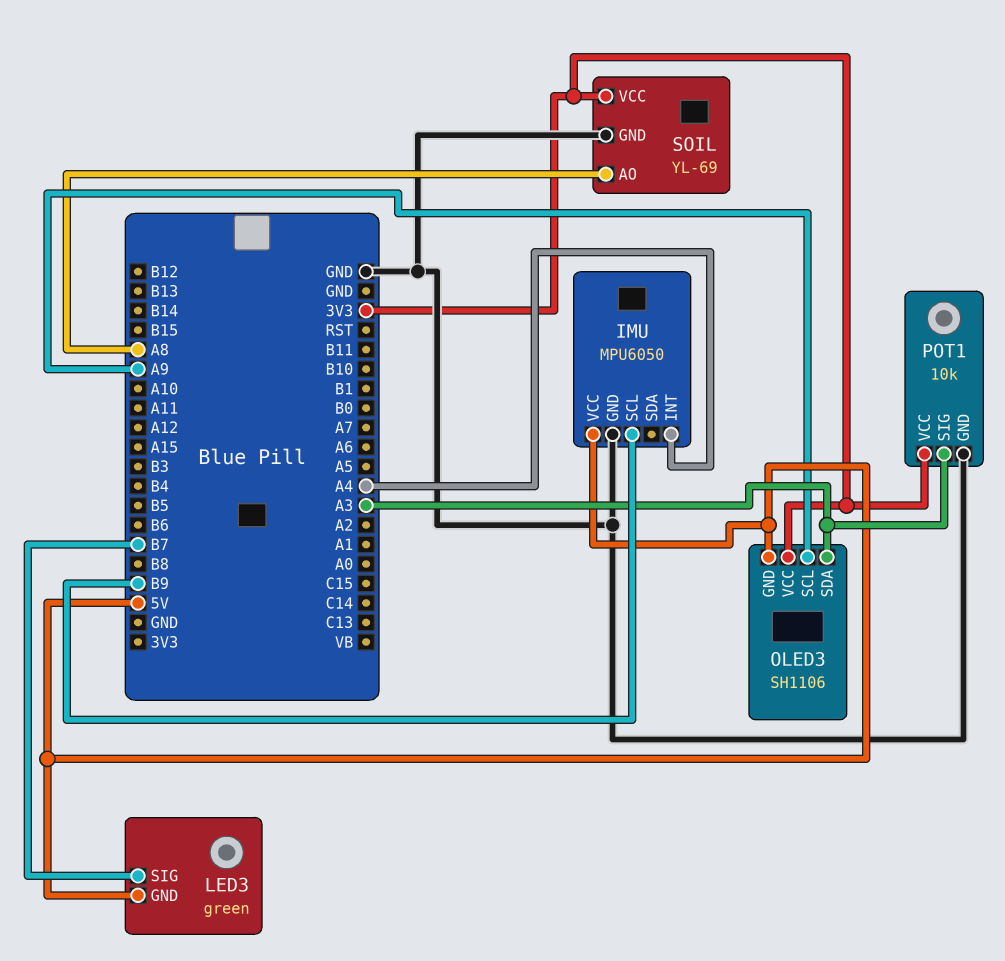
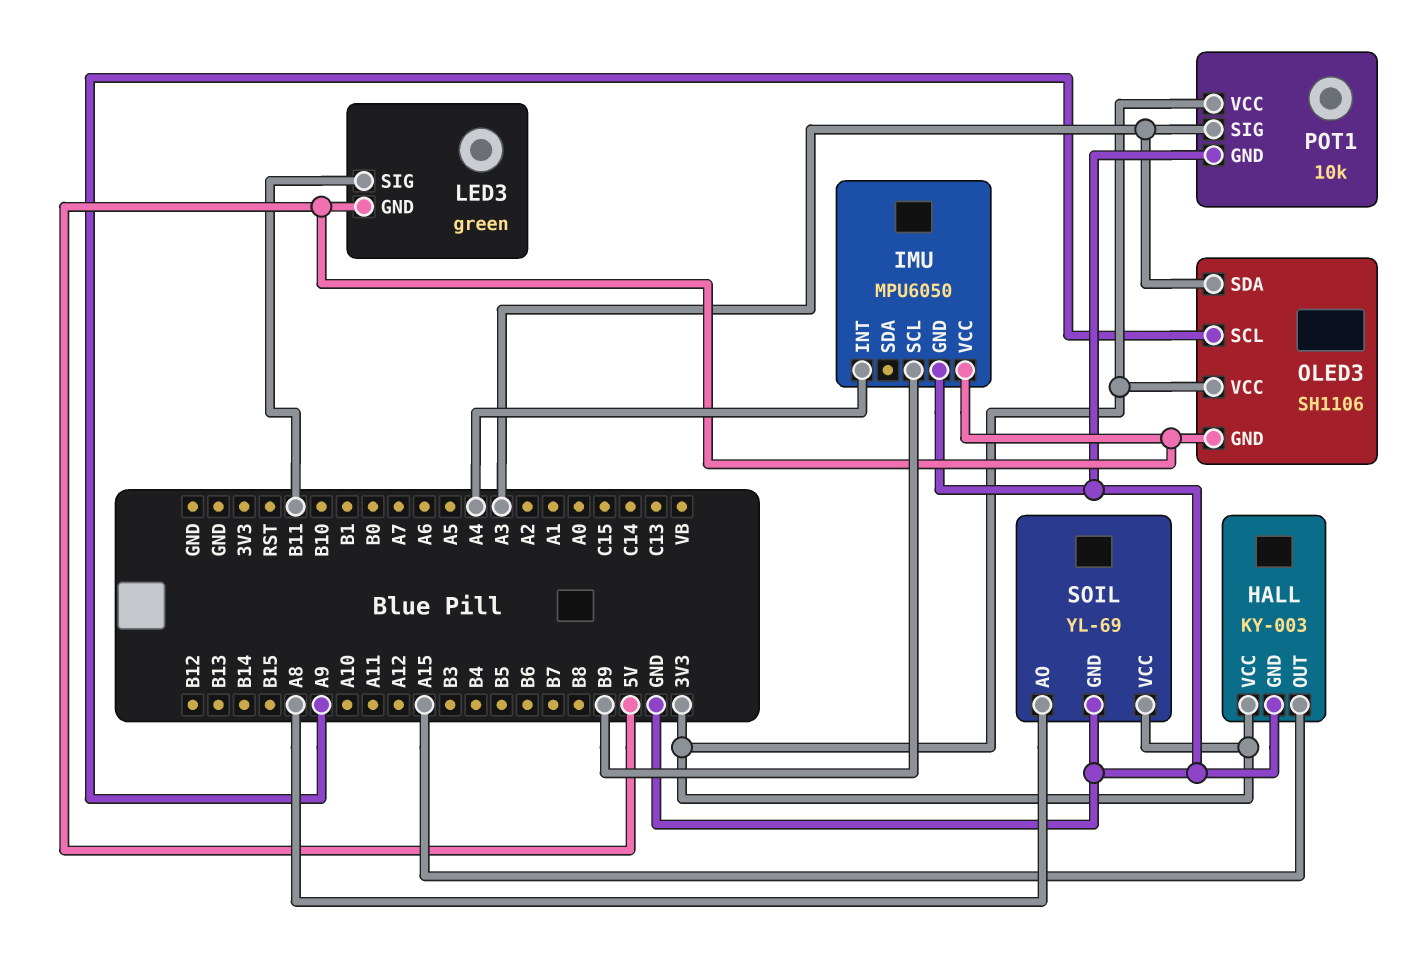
HALL: none -> KY-003
HALL pin GND: none -> GND
HALL pin OUT: none -> A15
HALL pin VCC: none -> 3V3
LED3 pin SIG: B7 -> B11

